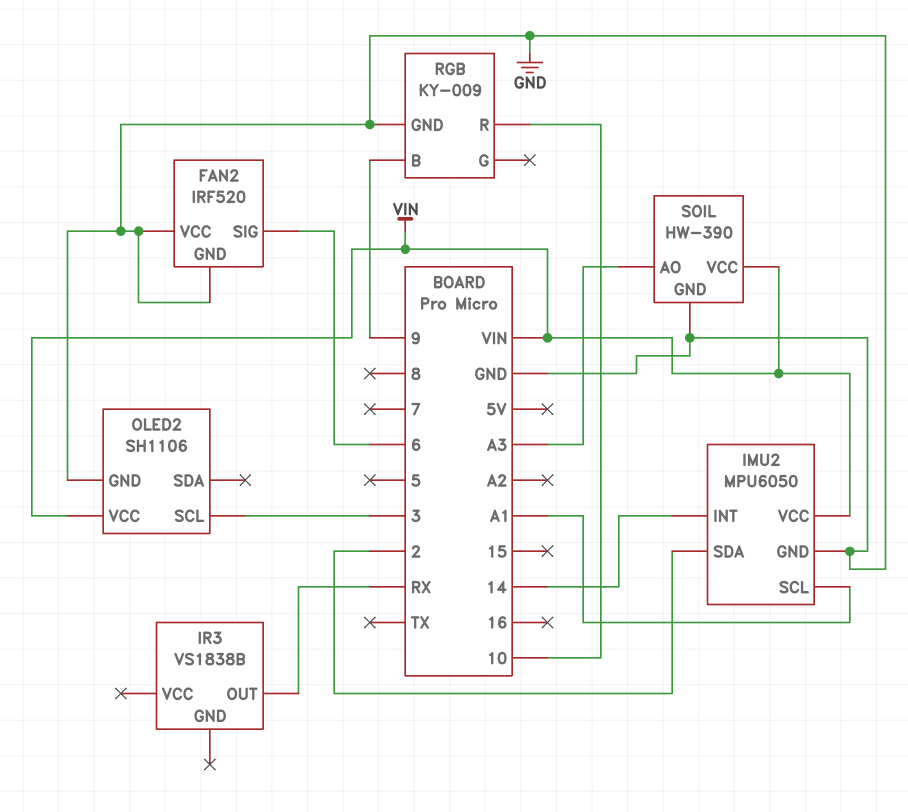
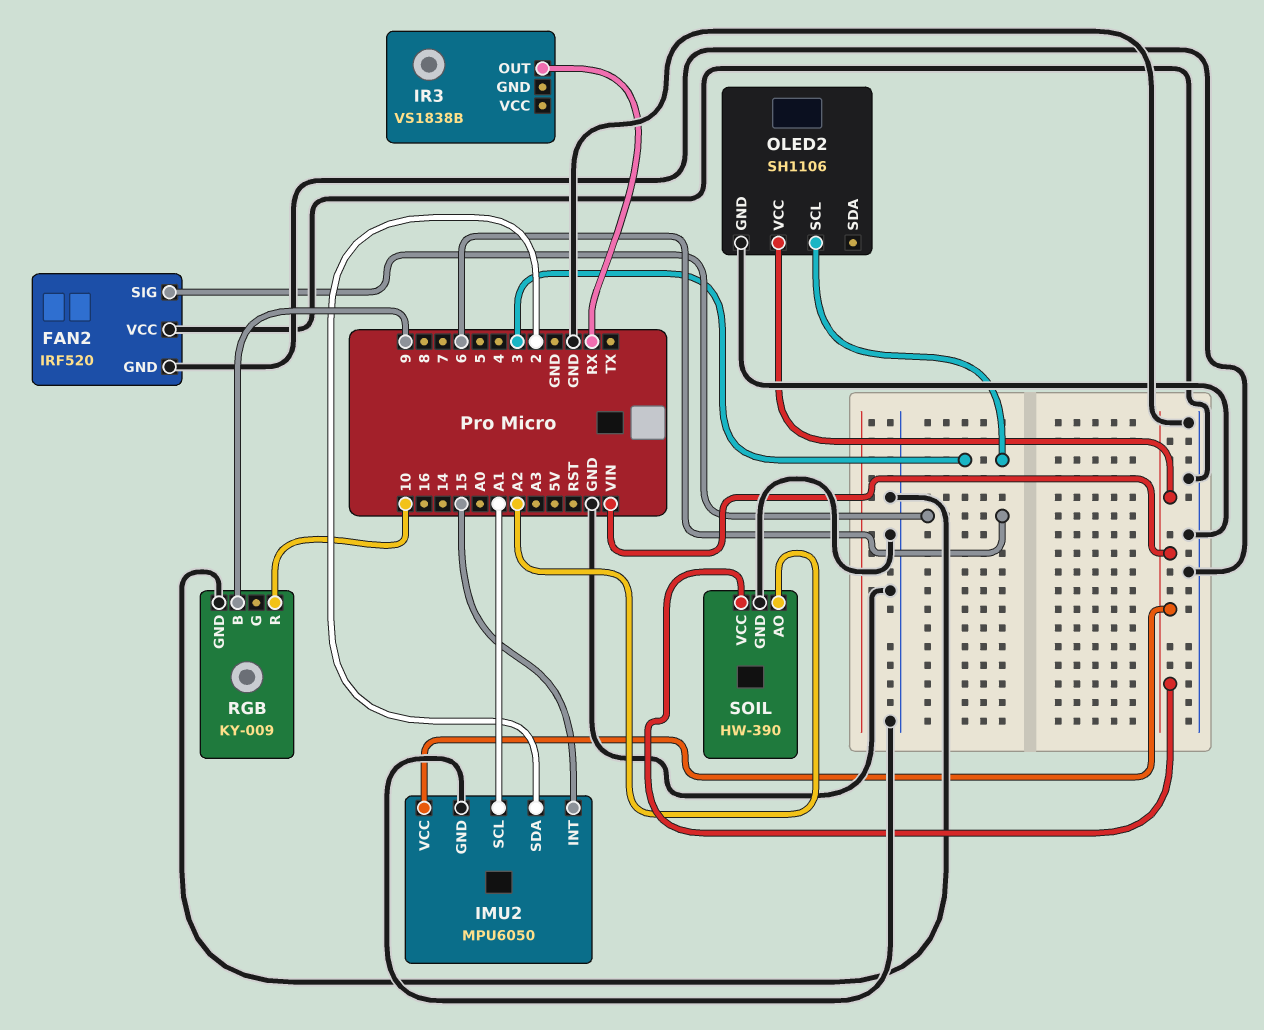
IMU2 pin INT: 14 -> 15
SOIL pin AO: A3 -> A2

